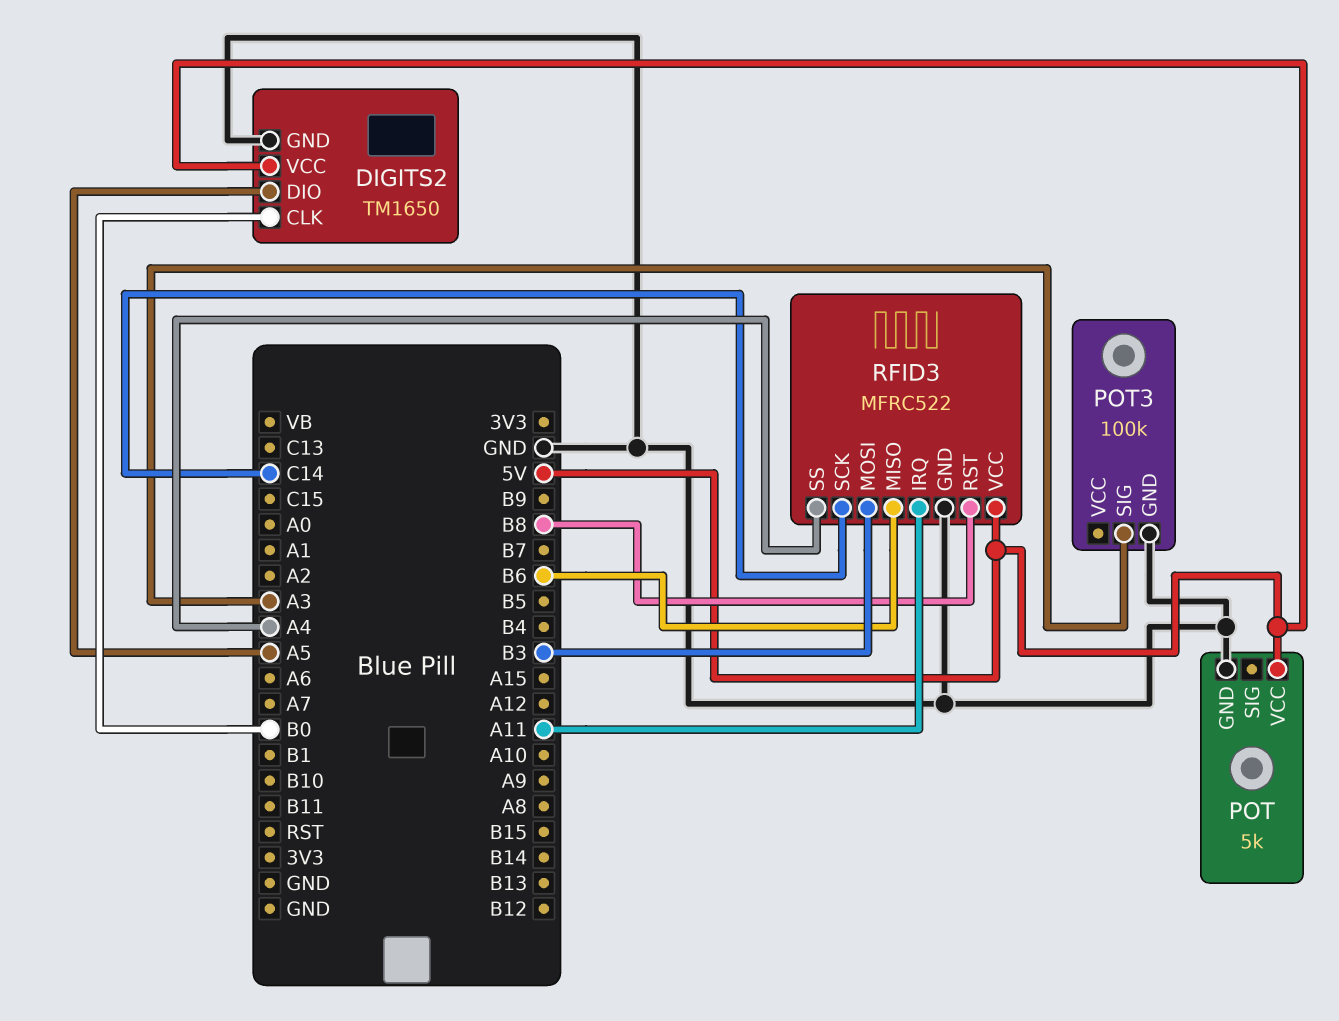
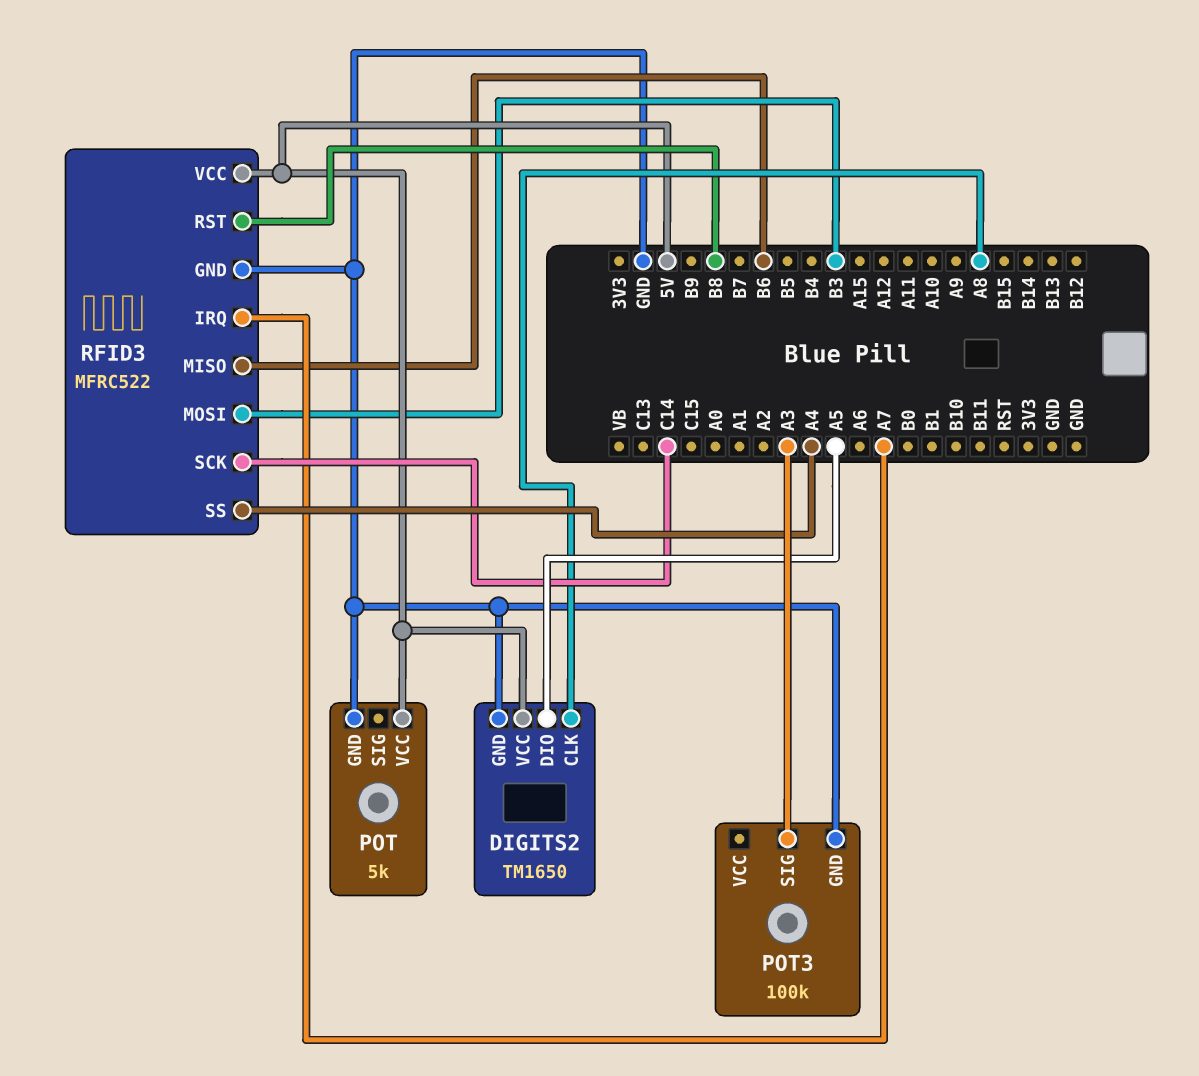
DIGITS2 pin CLK: B0 -> A8
RFID3 pin IRQ: A11 -> A7

